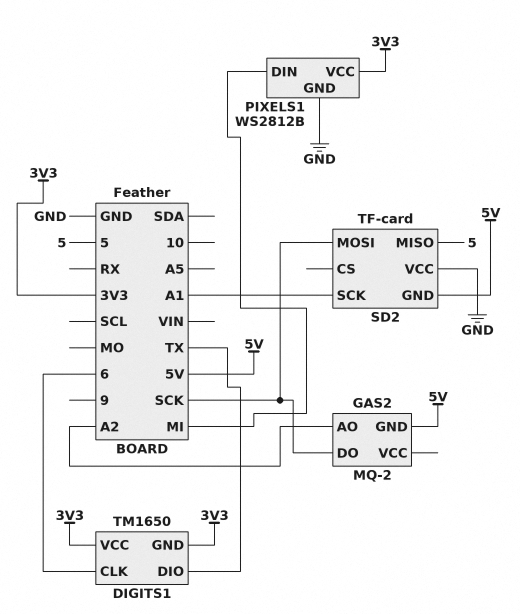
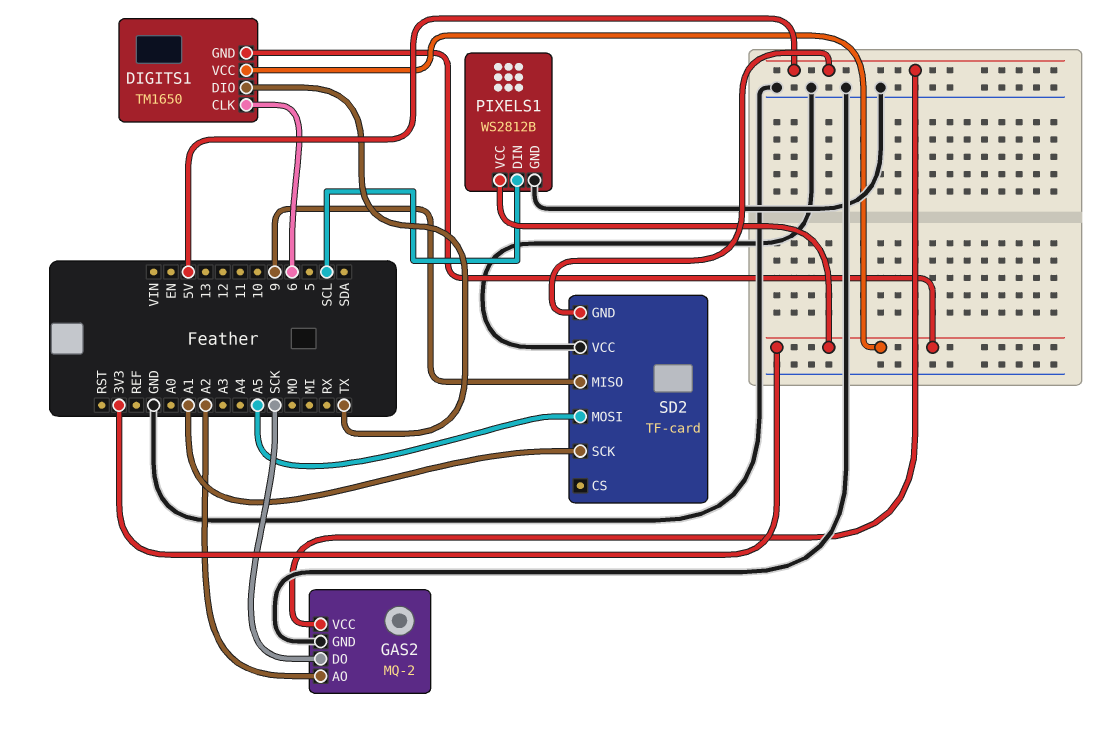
GAS2 pin GND: 5V -> GND
GAS2 pin VCC: none -> 5V
PIXELS1 pin DIN: MI -> SCL
SD2 pin MISO: 5 -> 9
SD2 pin MOSI: SCK -> A5

